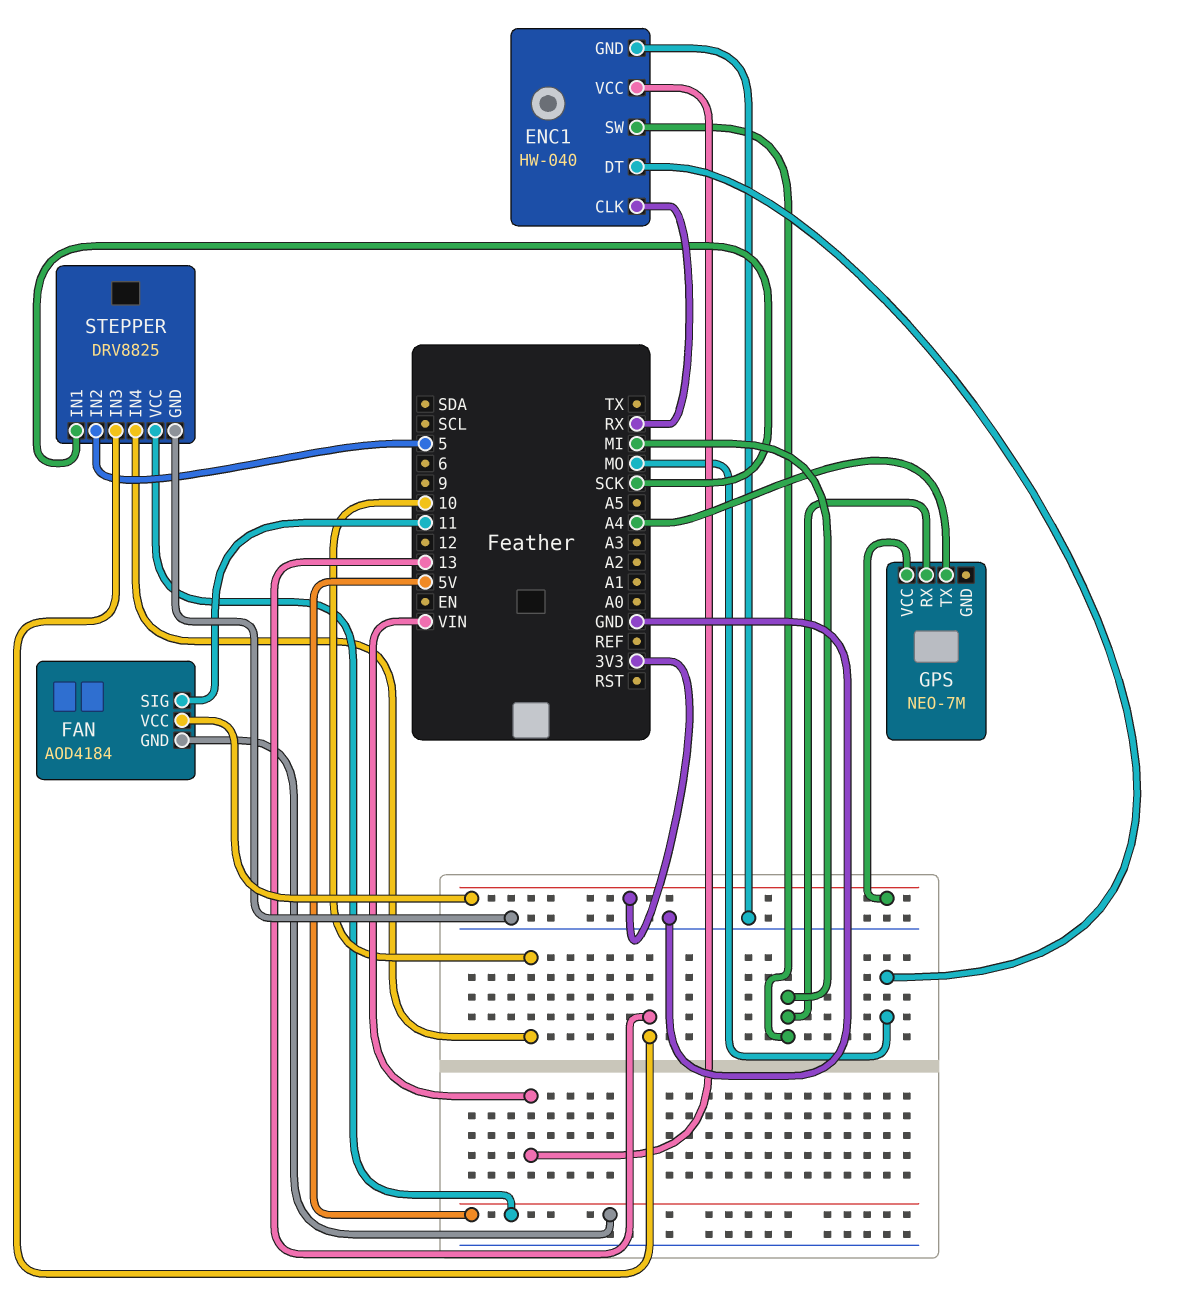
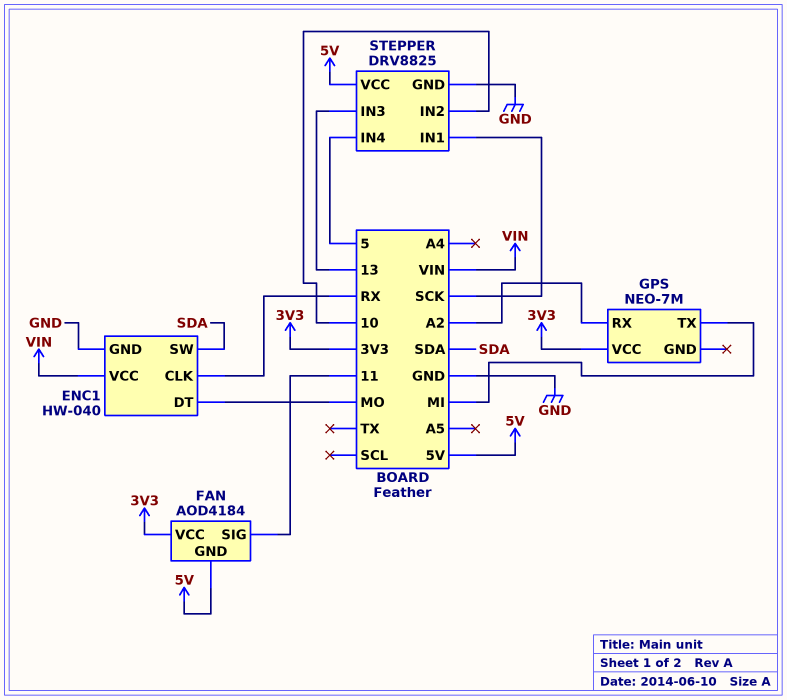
ENC1 pin SW: MI -> SDA
GPS pin RX: MI -> A2
GPS pin TX: A4 -> MI
STEPPER pin IN2: 5 -> 10
STEPPER pin IN4: 10 -> 5

